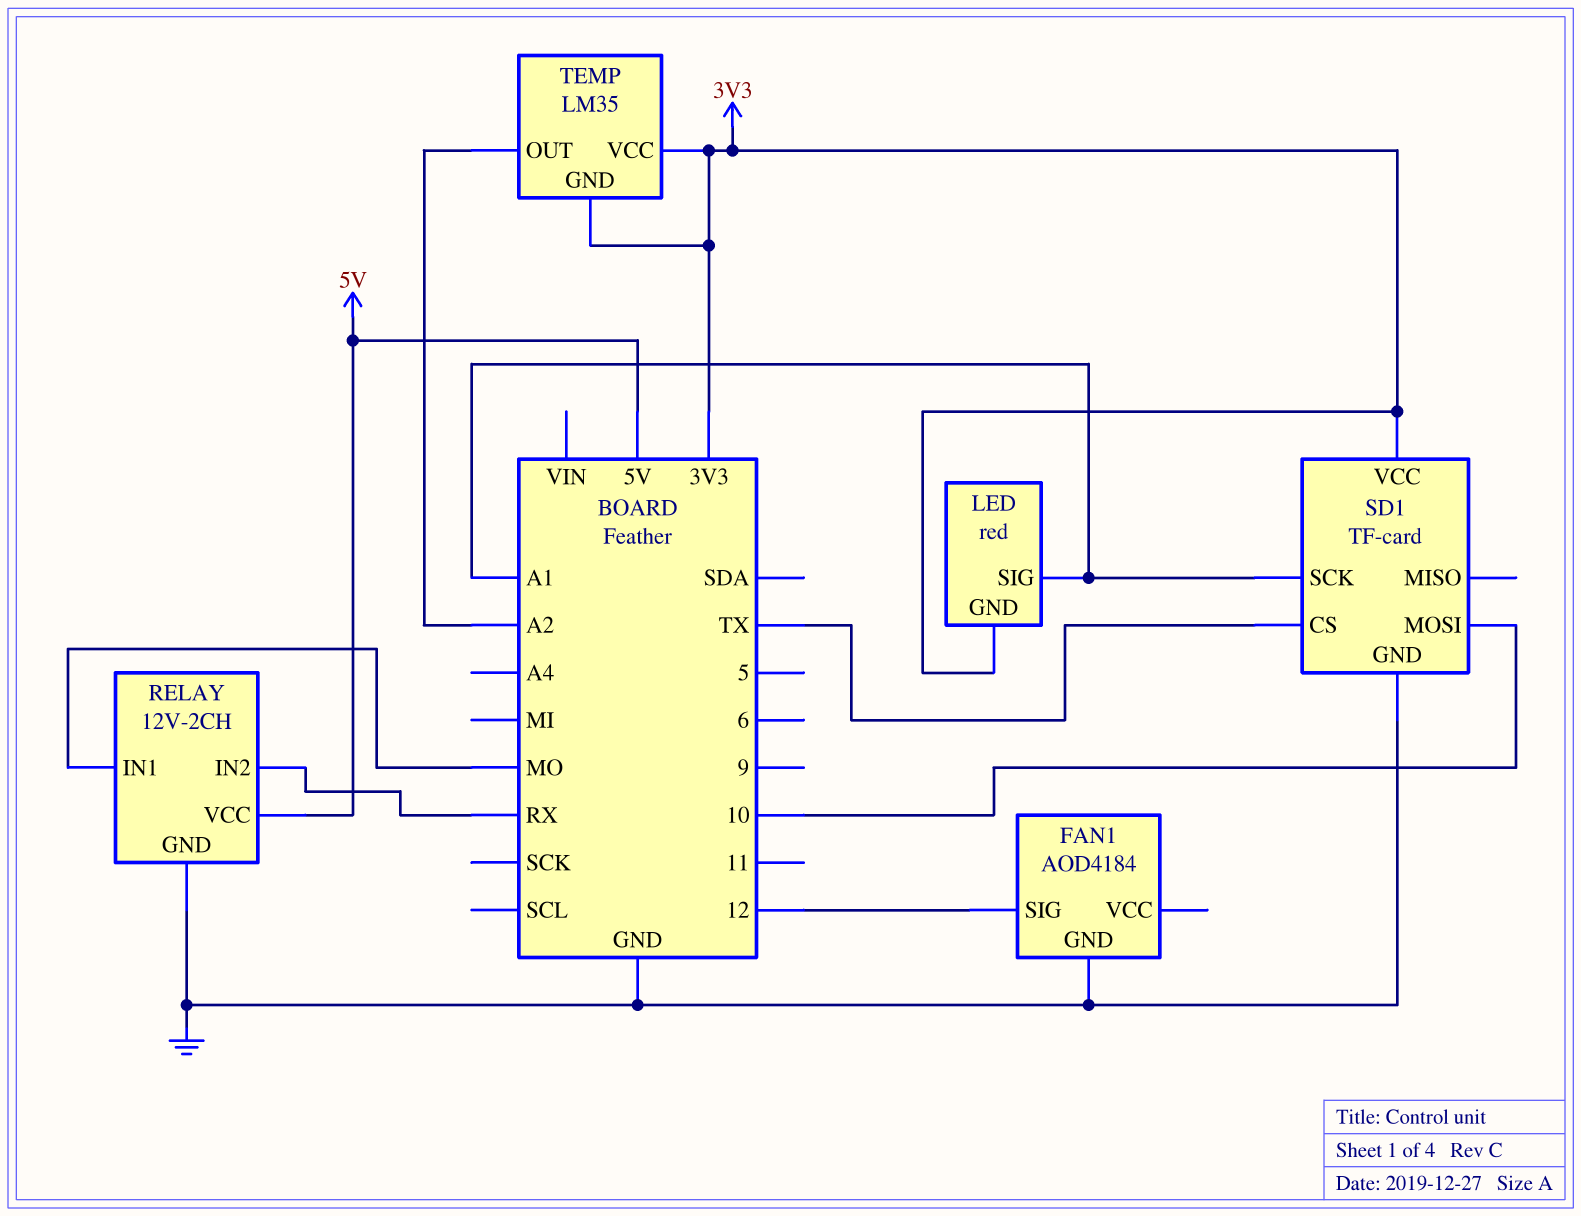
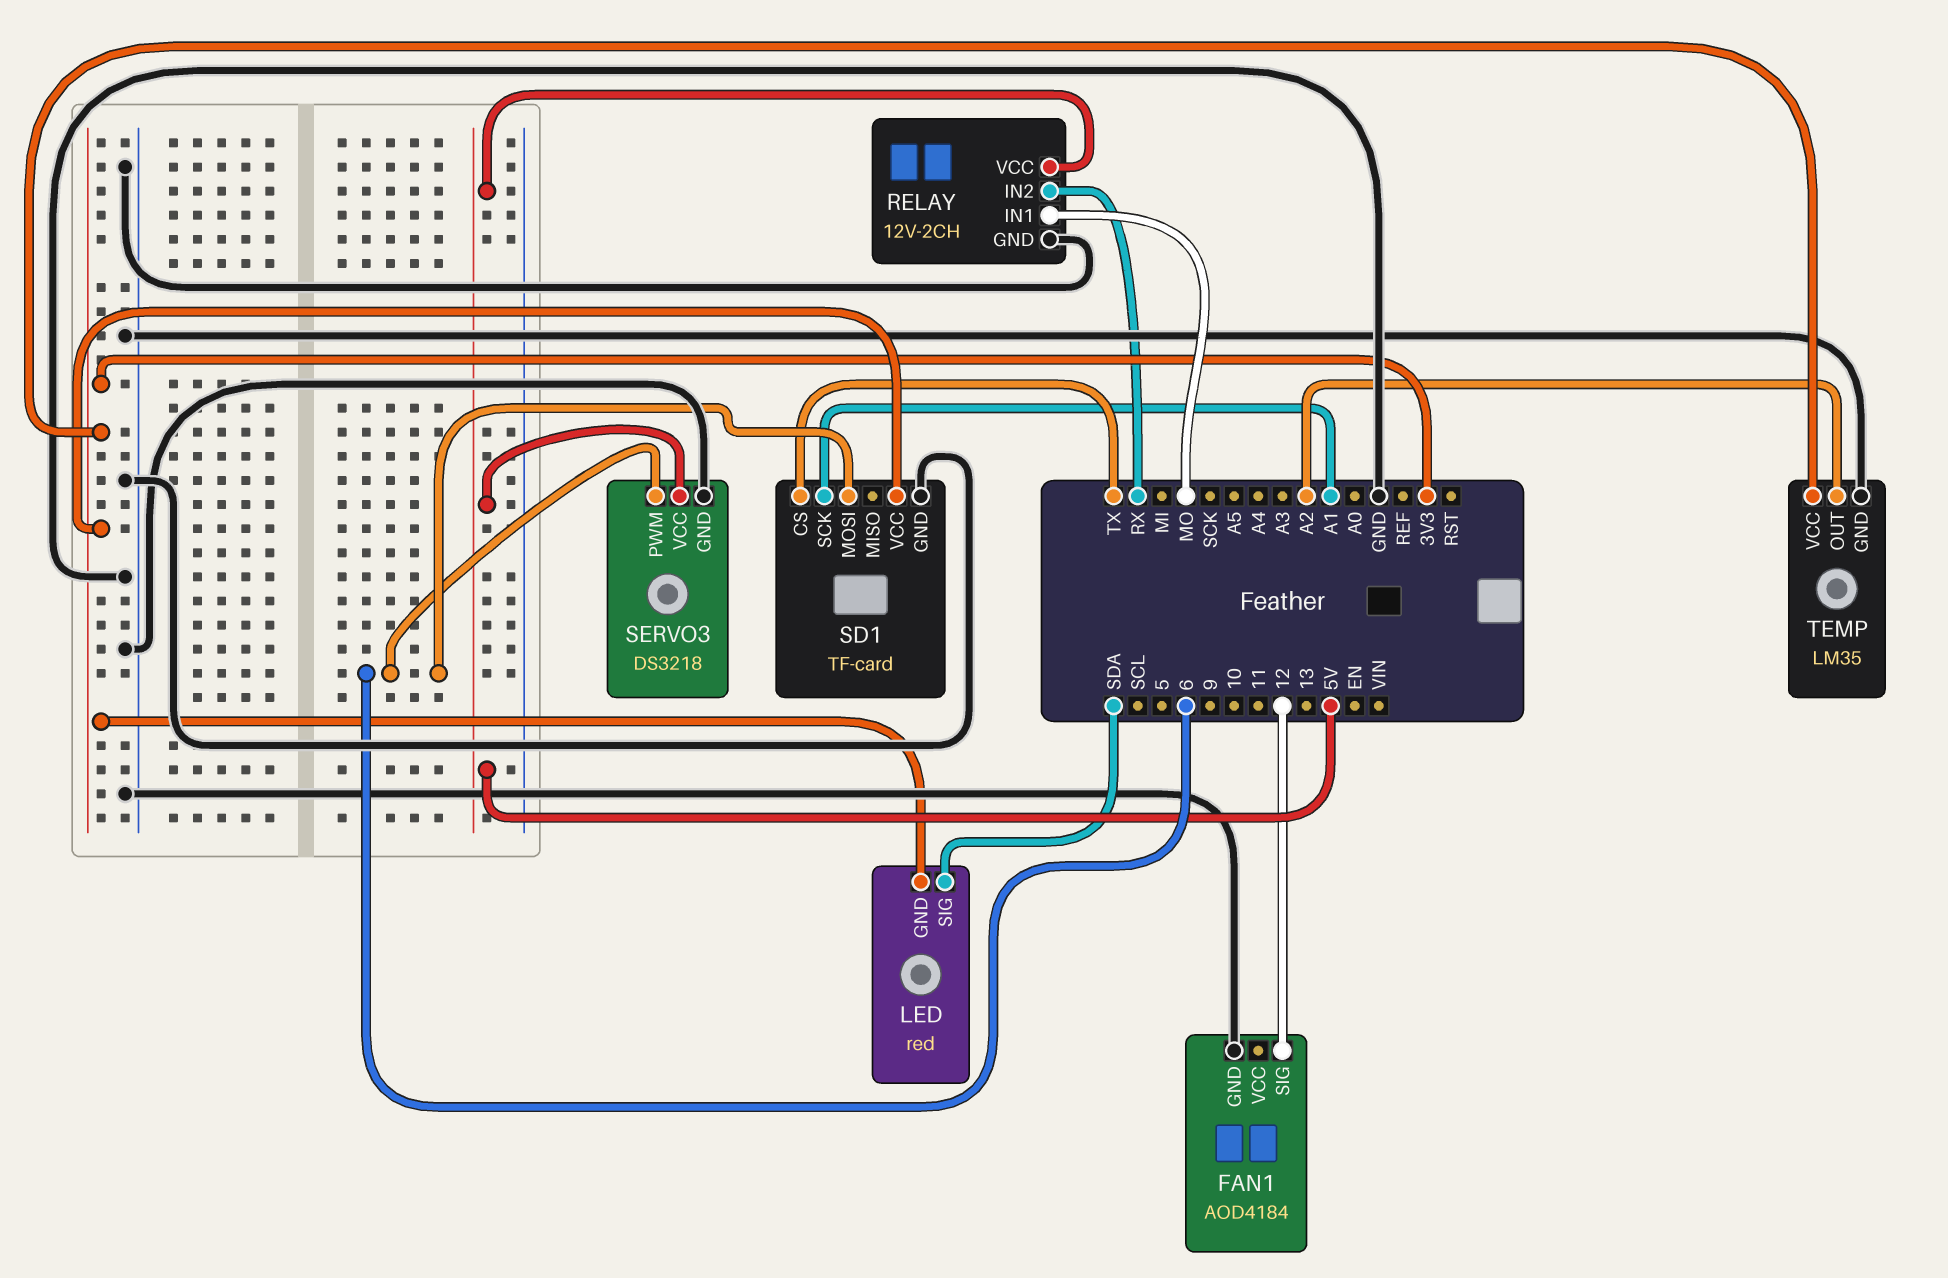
LED pin SIG: A1 -> SDA
SD1 pin MOSI: 10 -> 6
SERVO3: none -> DS3218
SERVO3 pin GND: none -> GND
SERVO3 pin PWM: none -> 6
SERVO3 pin VCC: none -> 5V
TEMP pin GND: 3V3 -> GND

